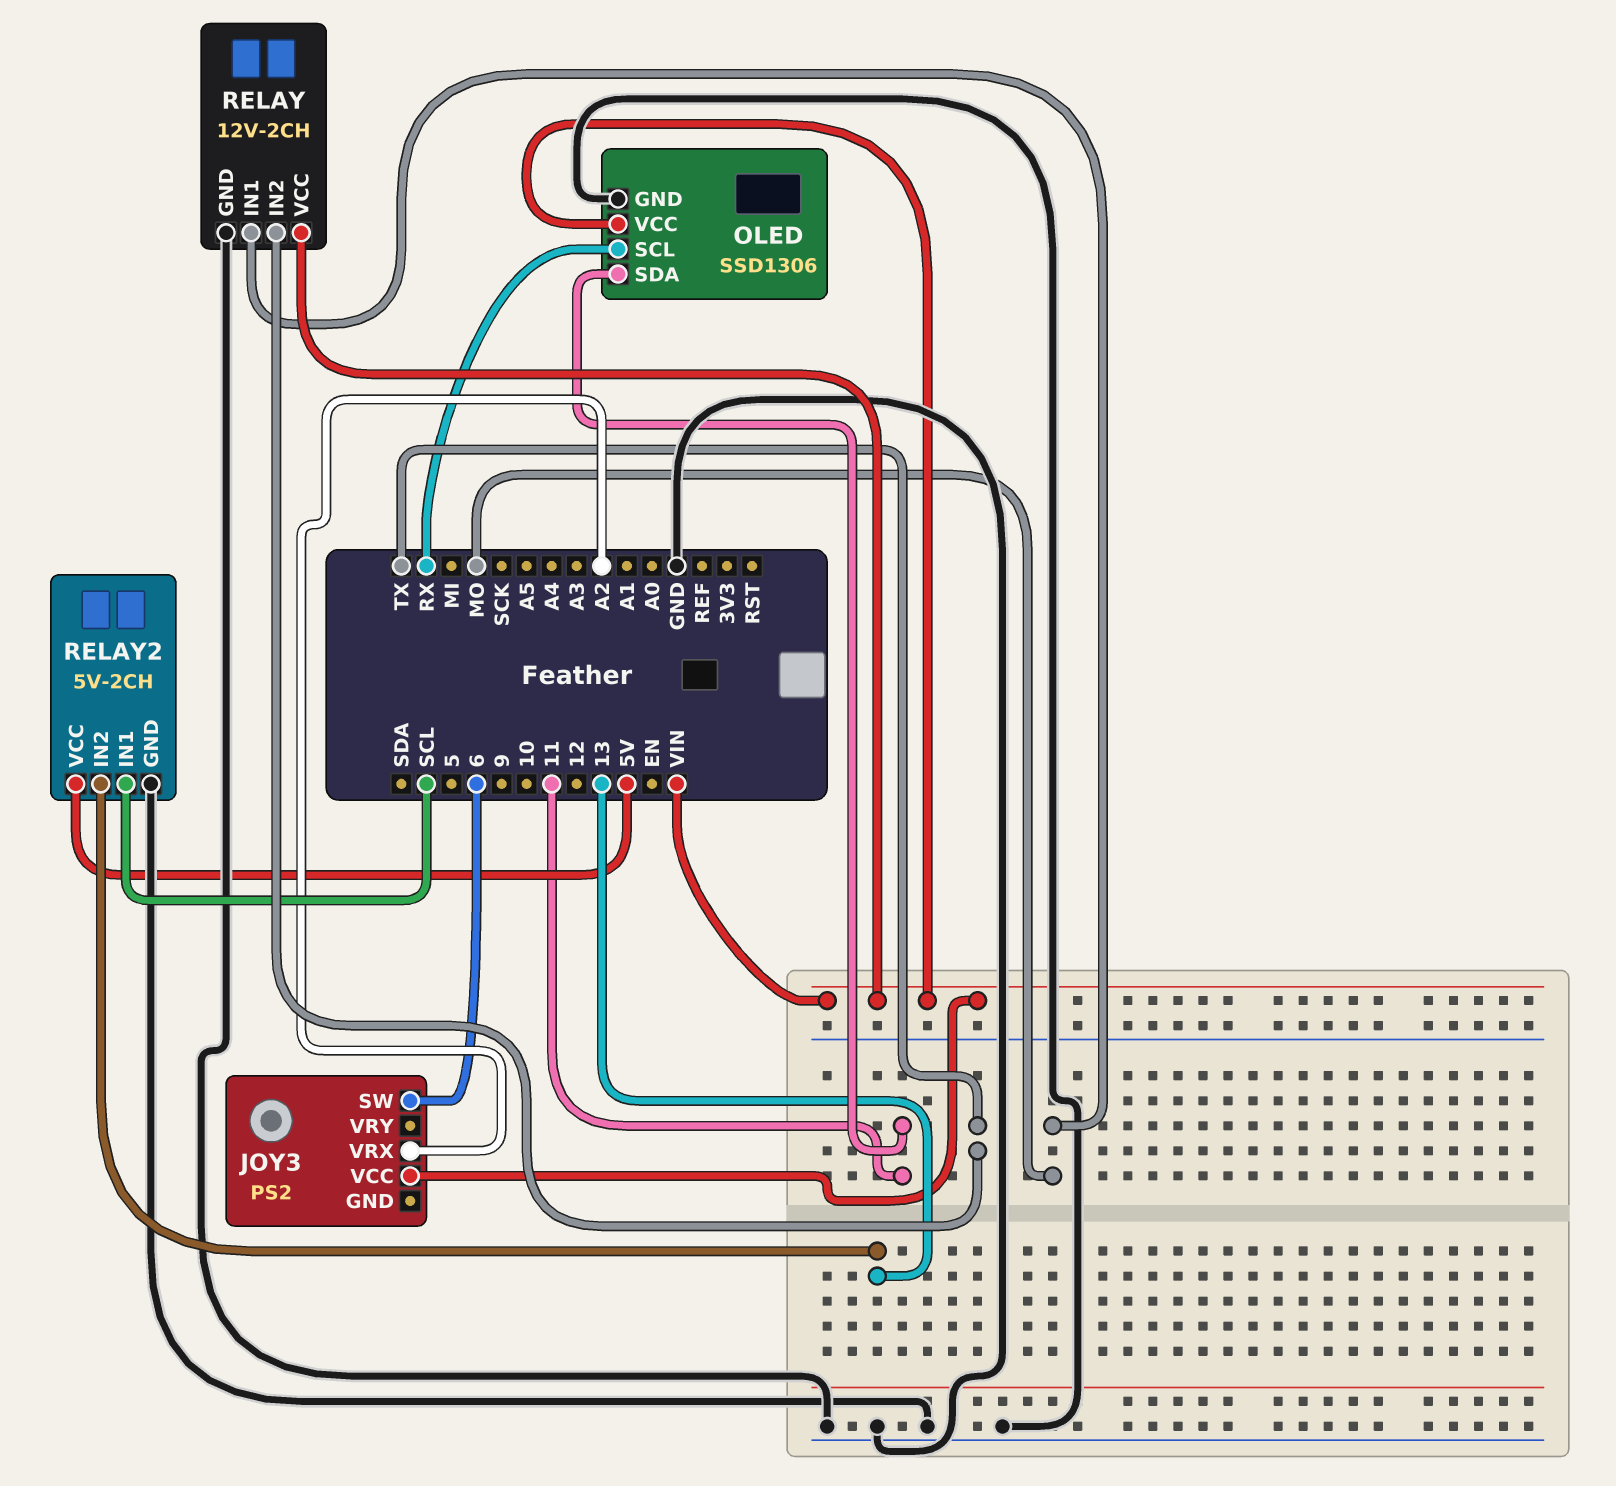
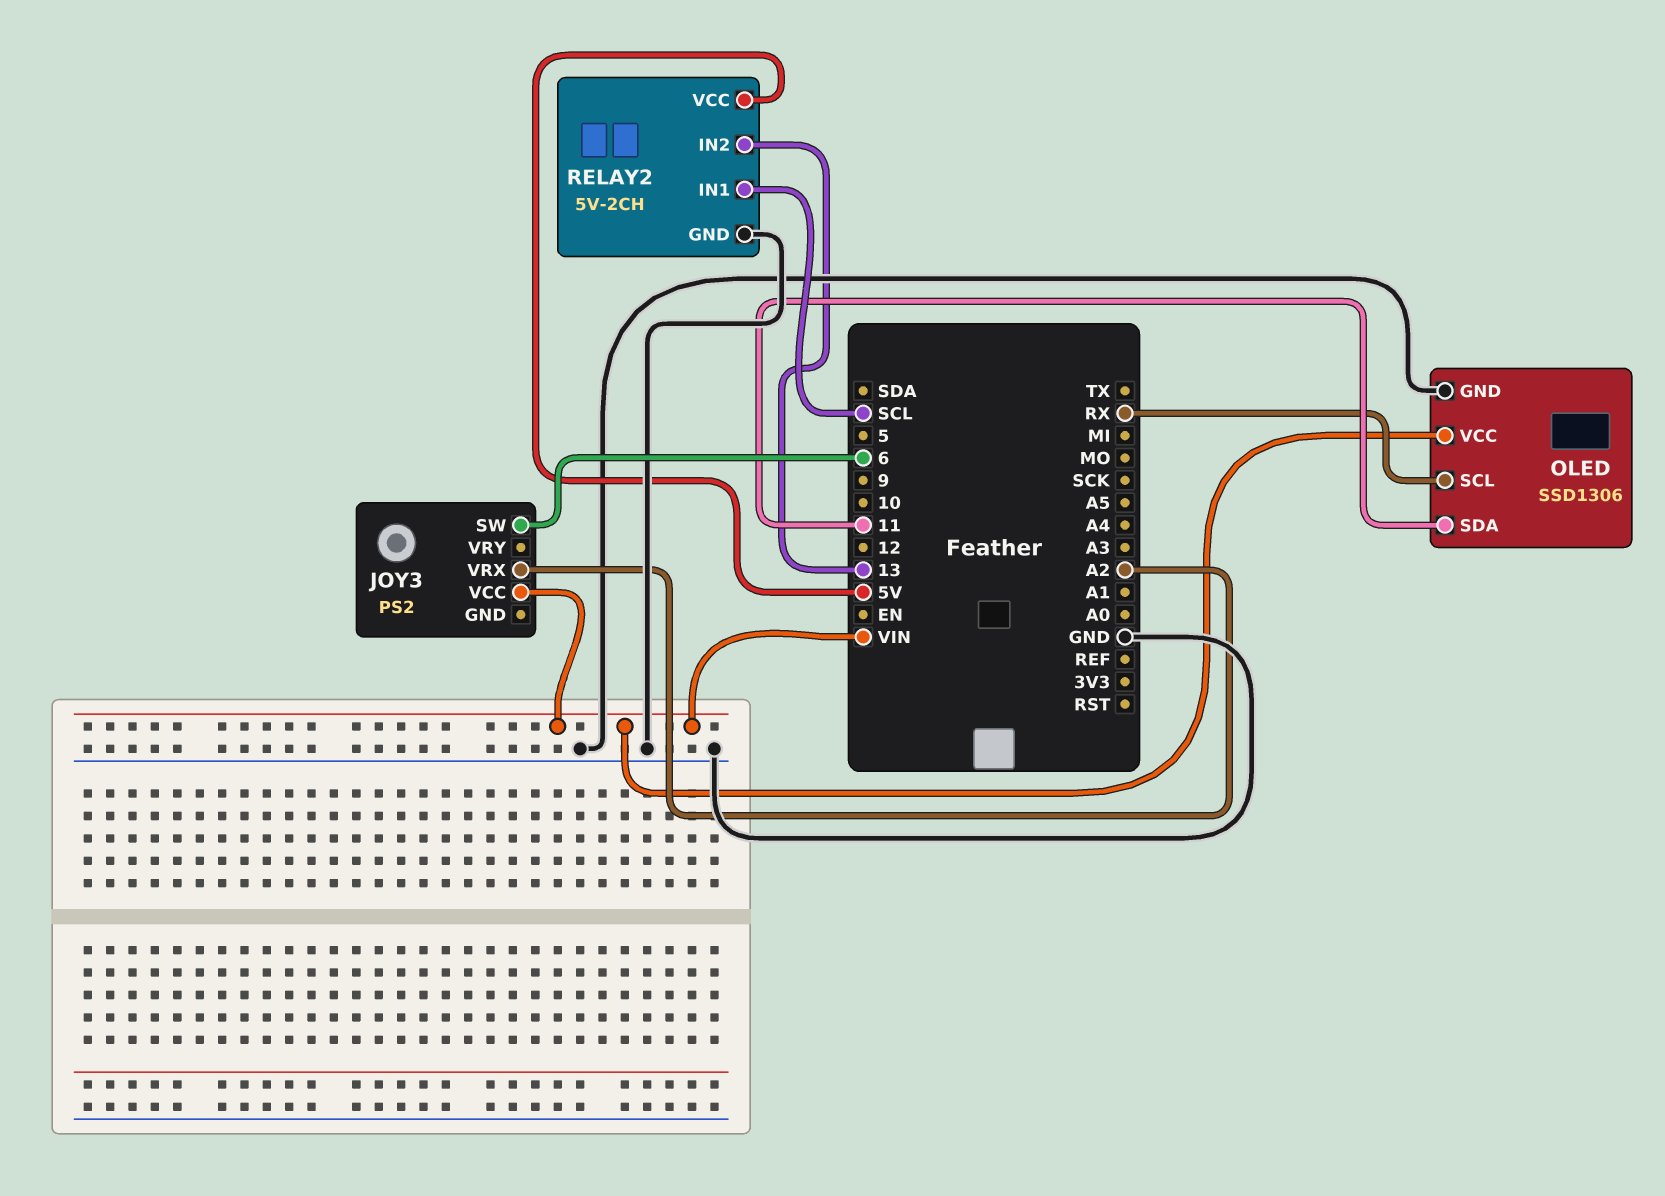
RELAY: 12V-2CH -> none
RELAY pin GND: GND -> none
RELAY pin IN1: MO -> none
RELAY pin IN2: TX -> none
RELAY pin VCC: VIN -> none

